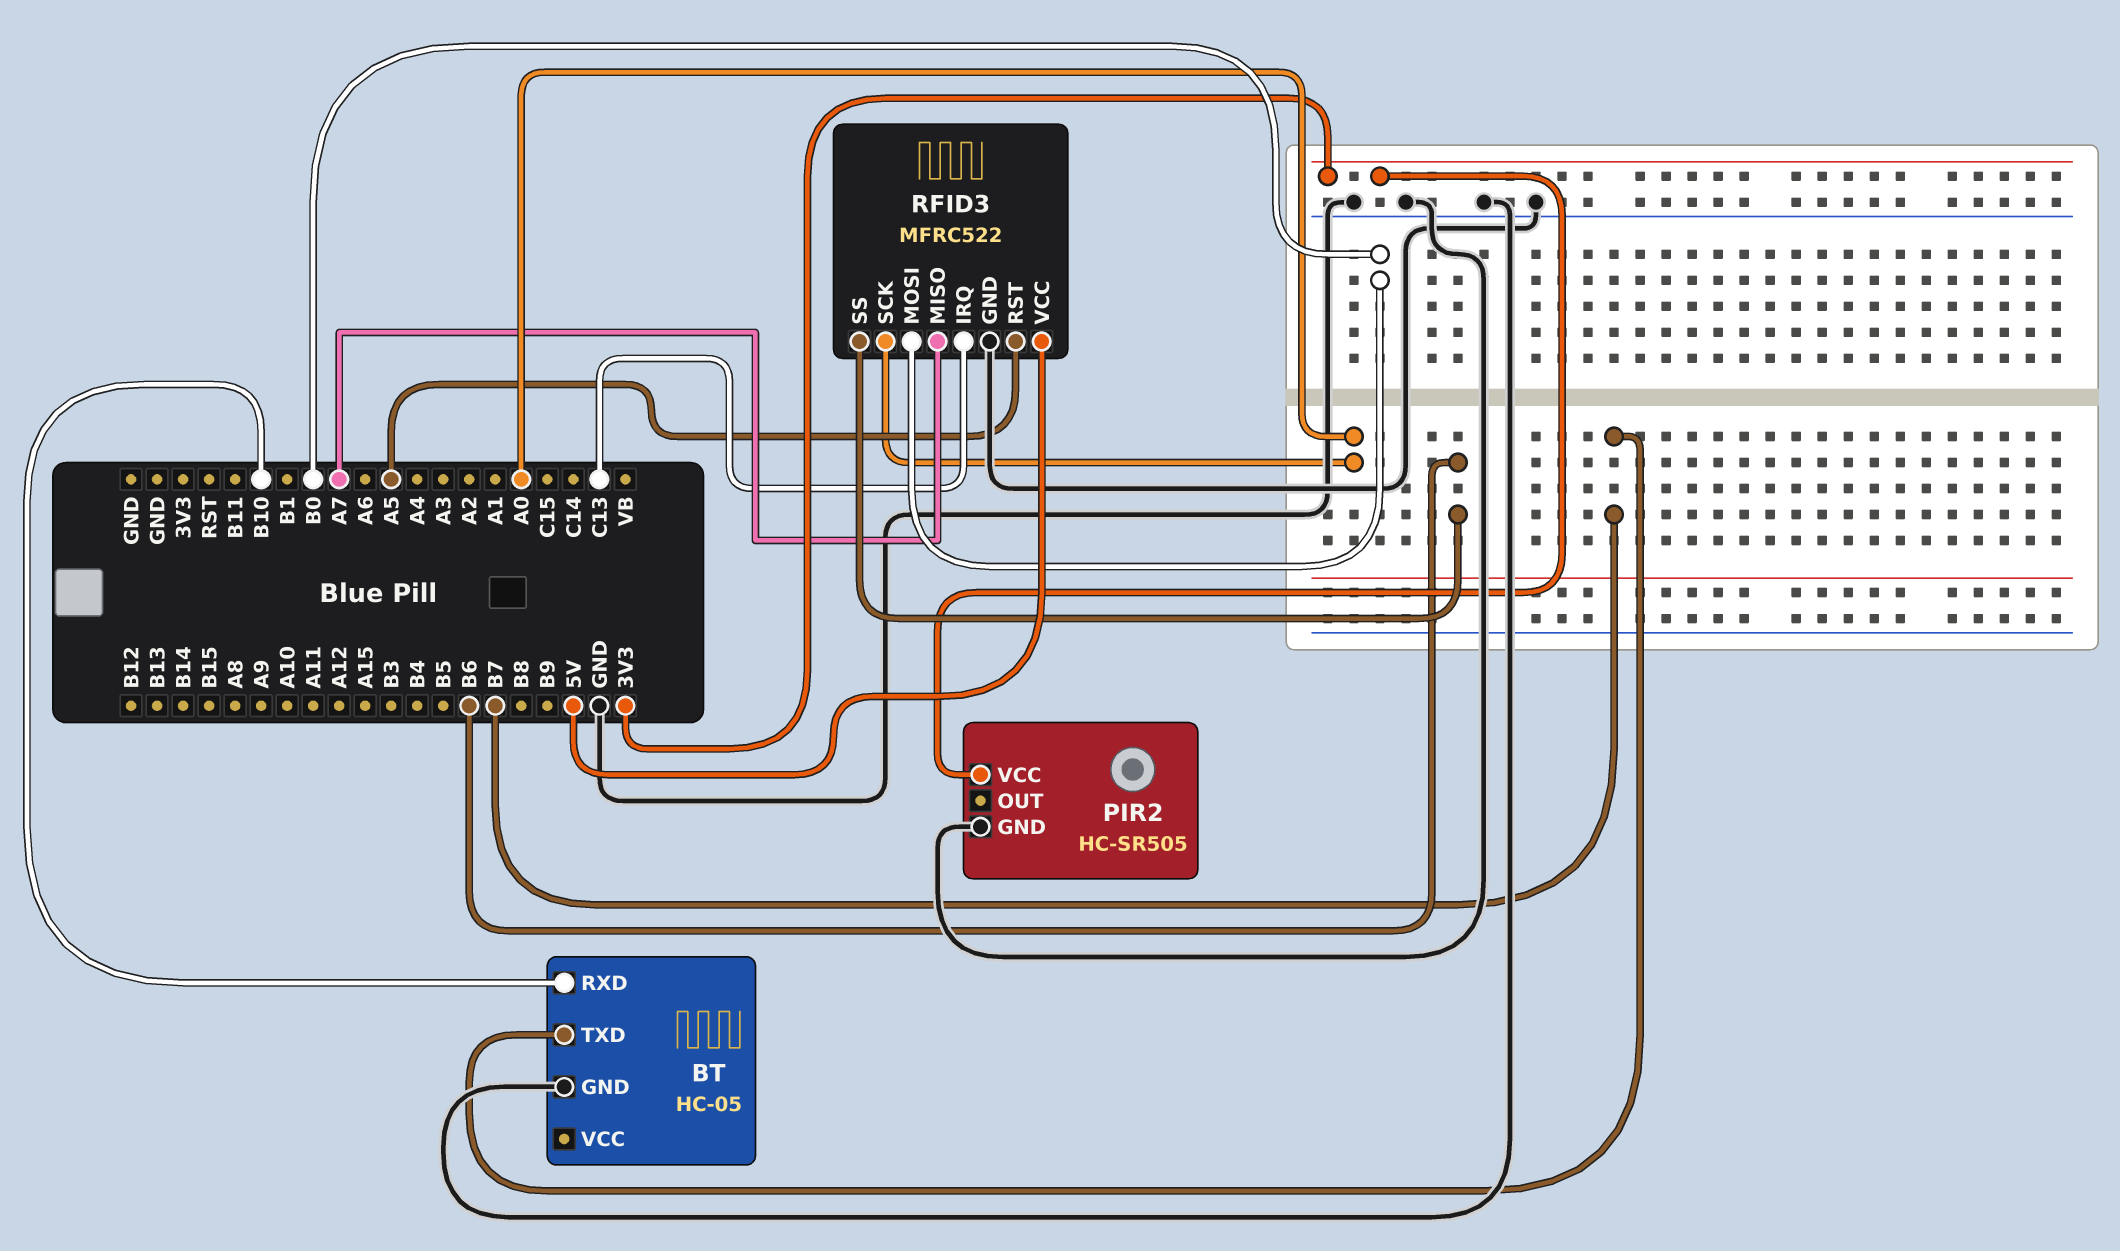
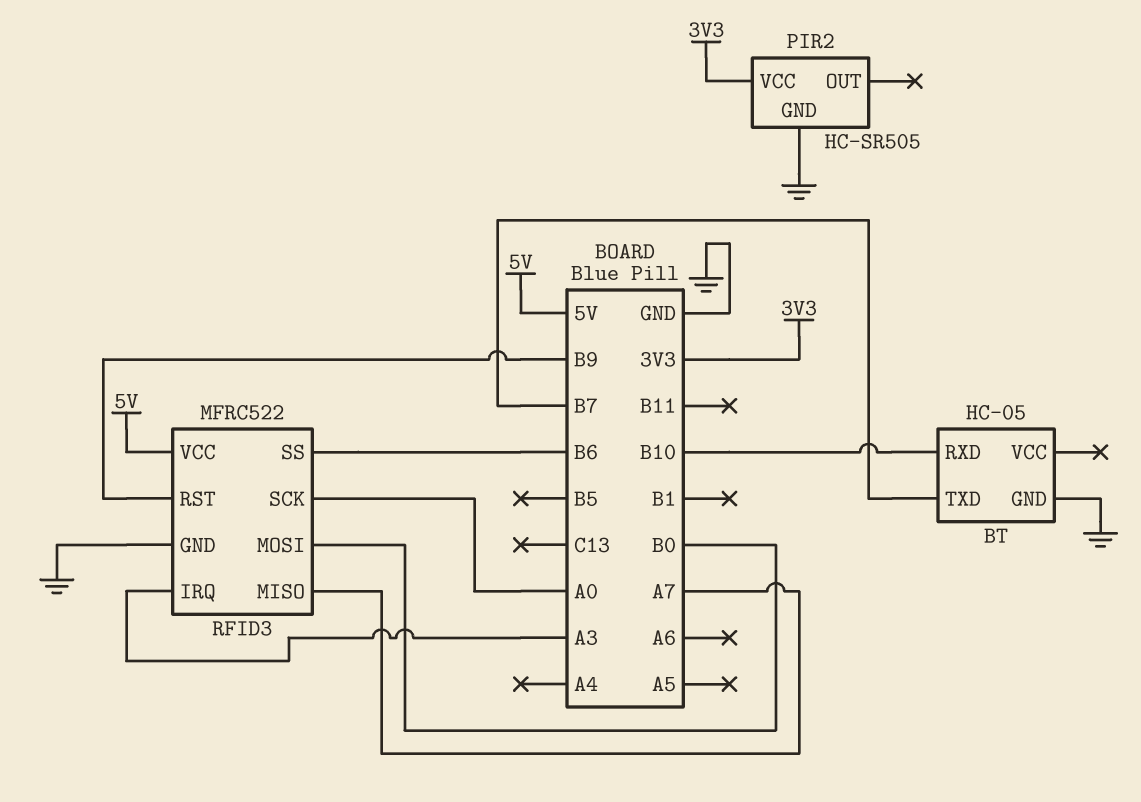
RFID3 pin IRQ: C13 -> A3
RFID3 pin RST: A5 -> B9

